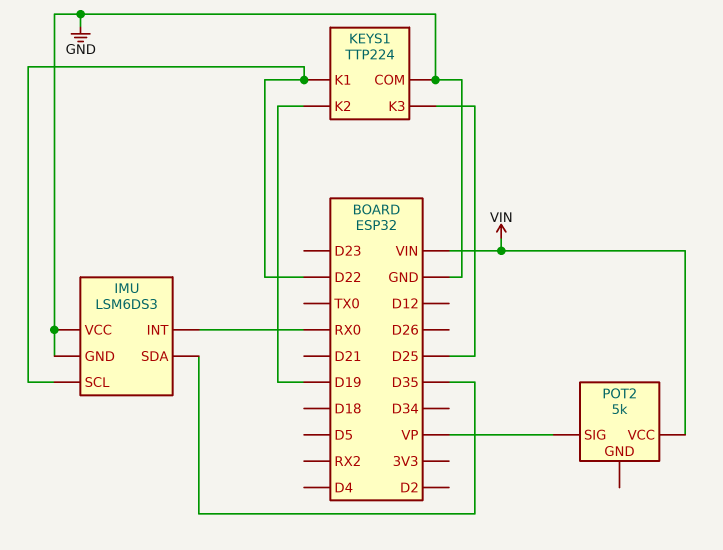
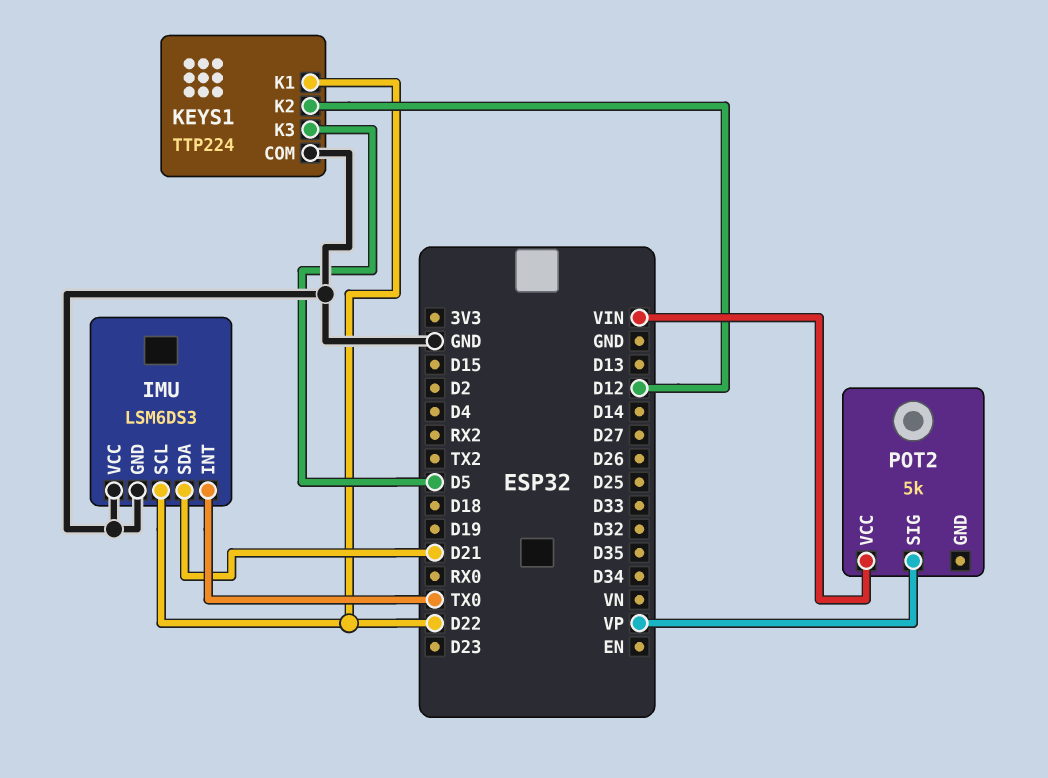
IMU pin INT: RX0 -> TX0
IMU pin SDA: D35 -> D21
KEYS1 pin K2: D19 -> D12
KEYS1 pin K3: D25 -> D5

